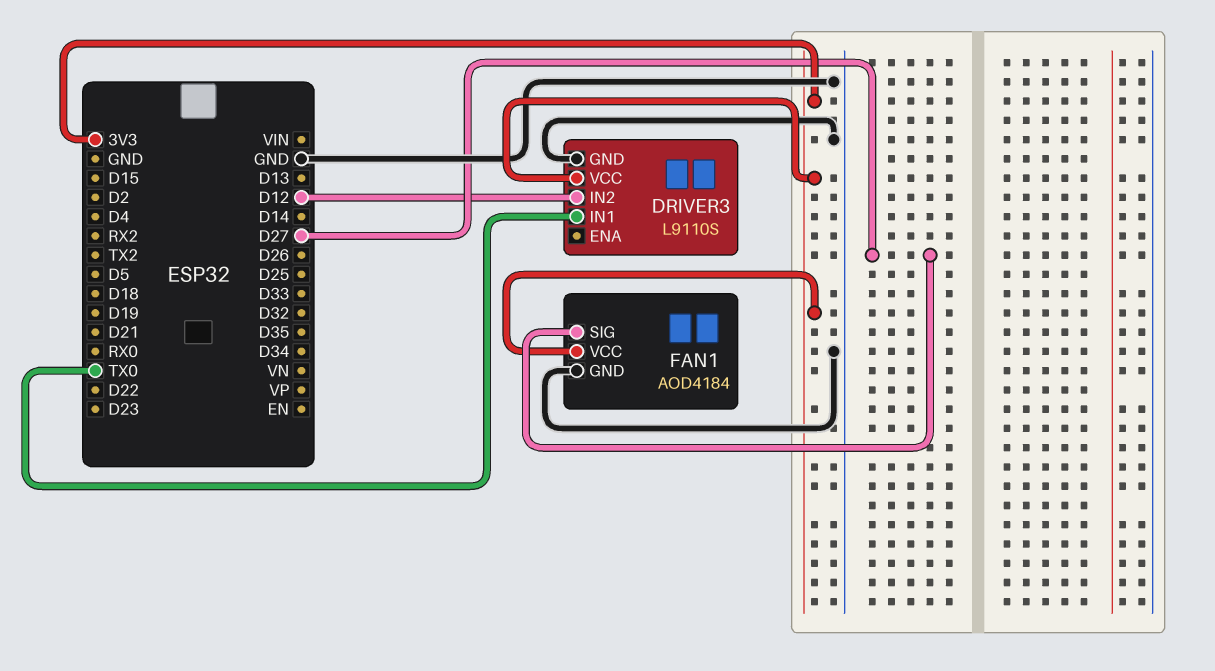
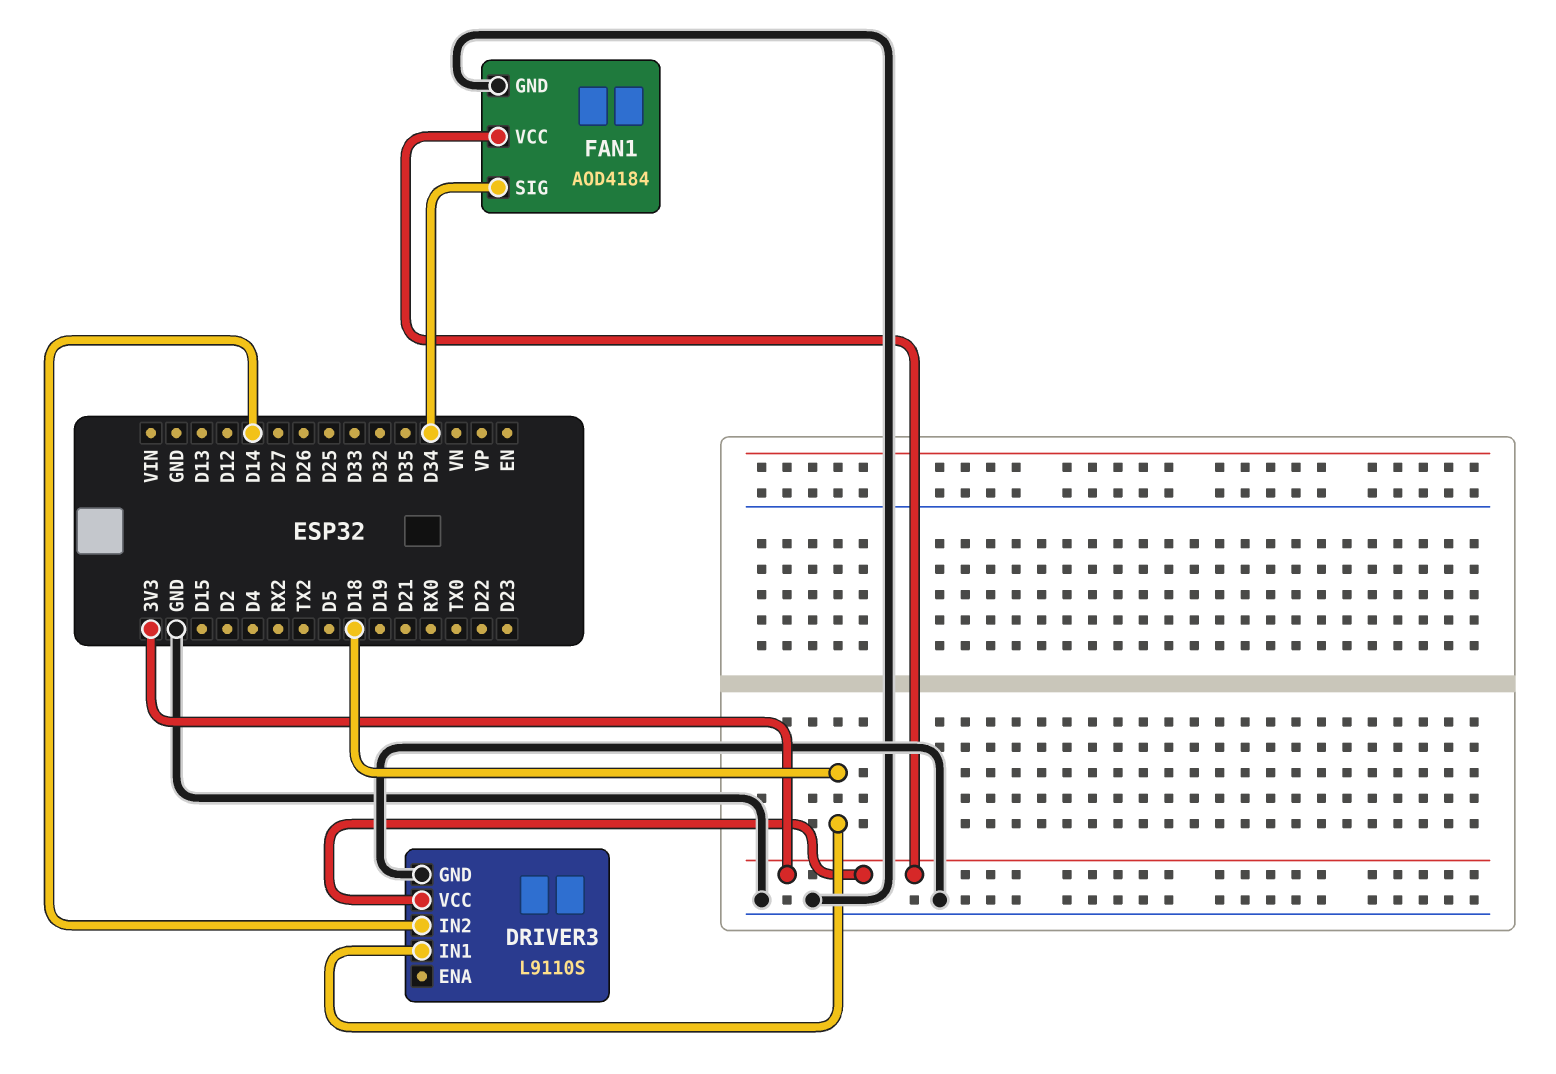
DRIVER3 pin IN1: TX0 -> D18
DRIVER3 pin IN2: D12 -> D14
FAN1 pin SIG: D27 -> D34

